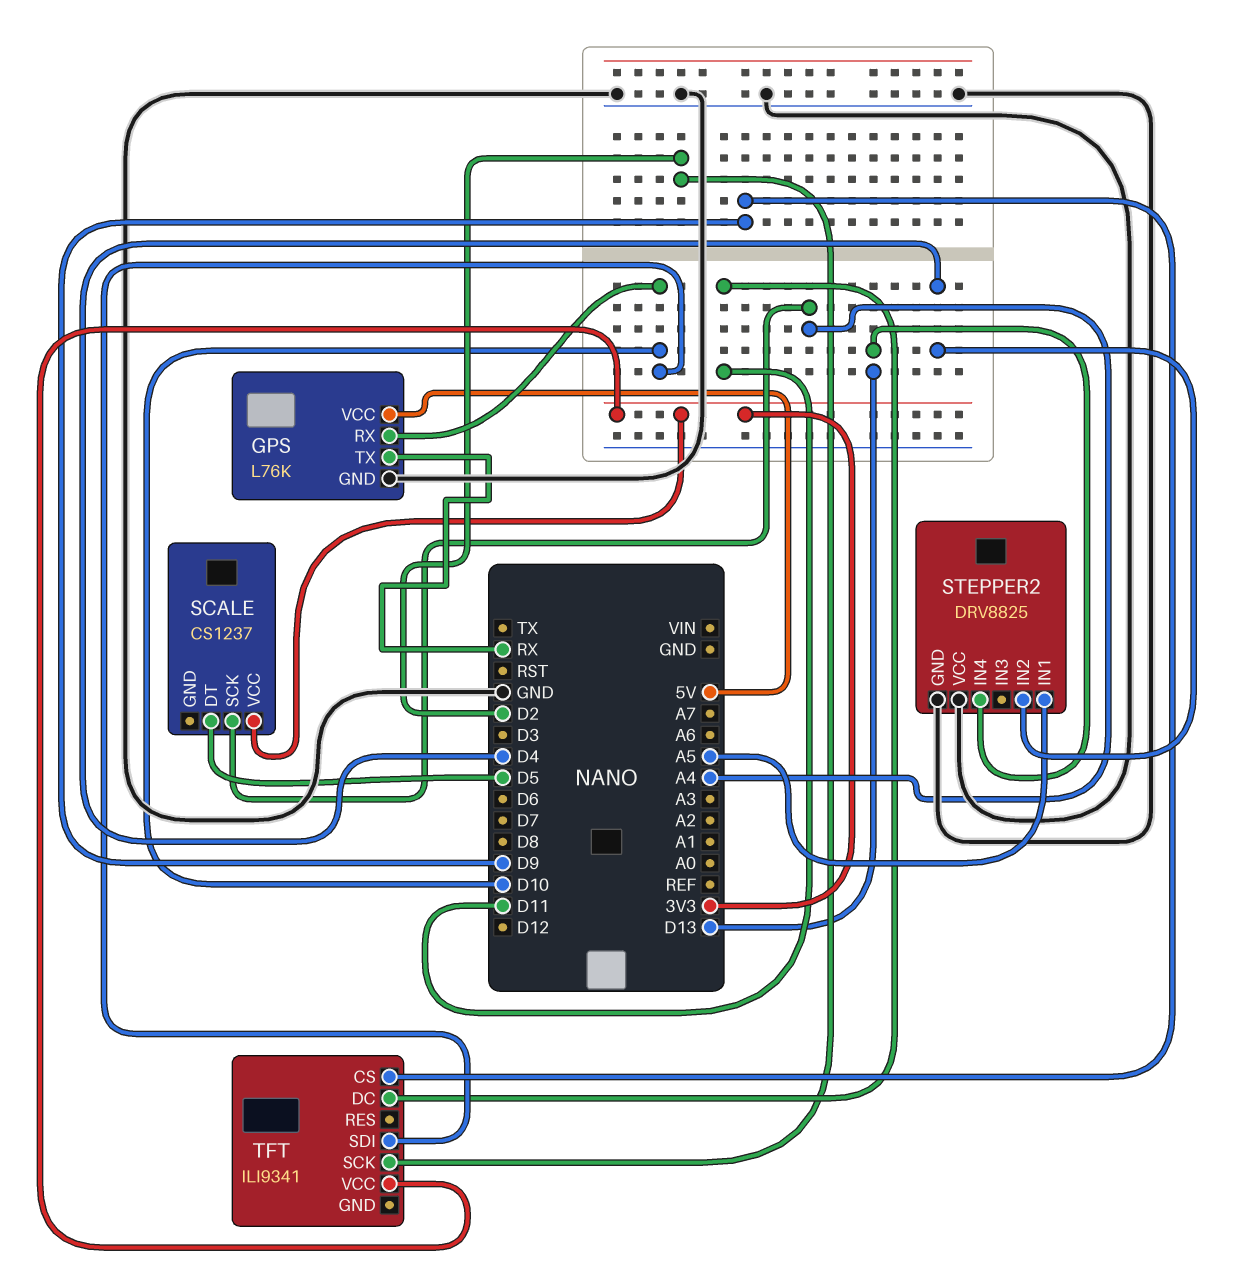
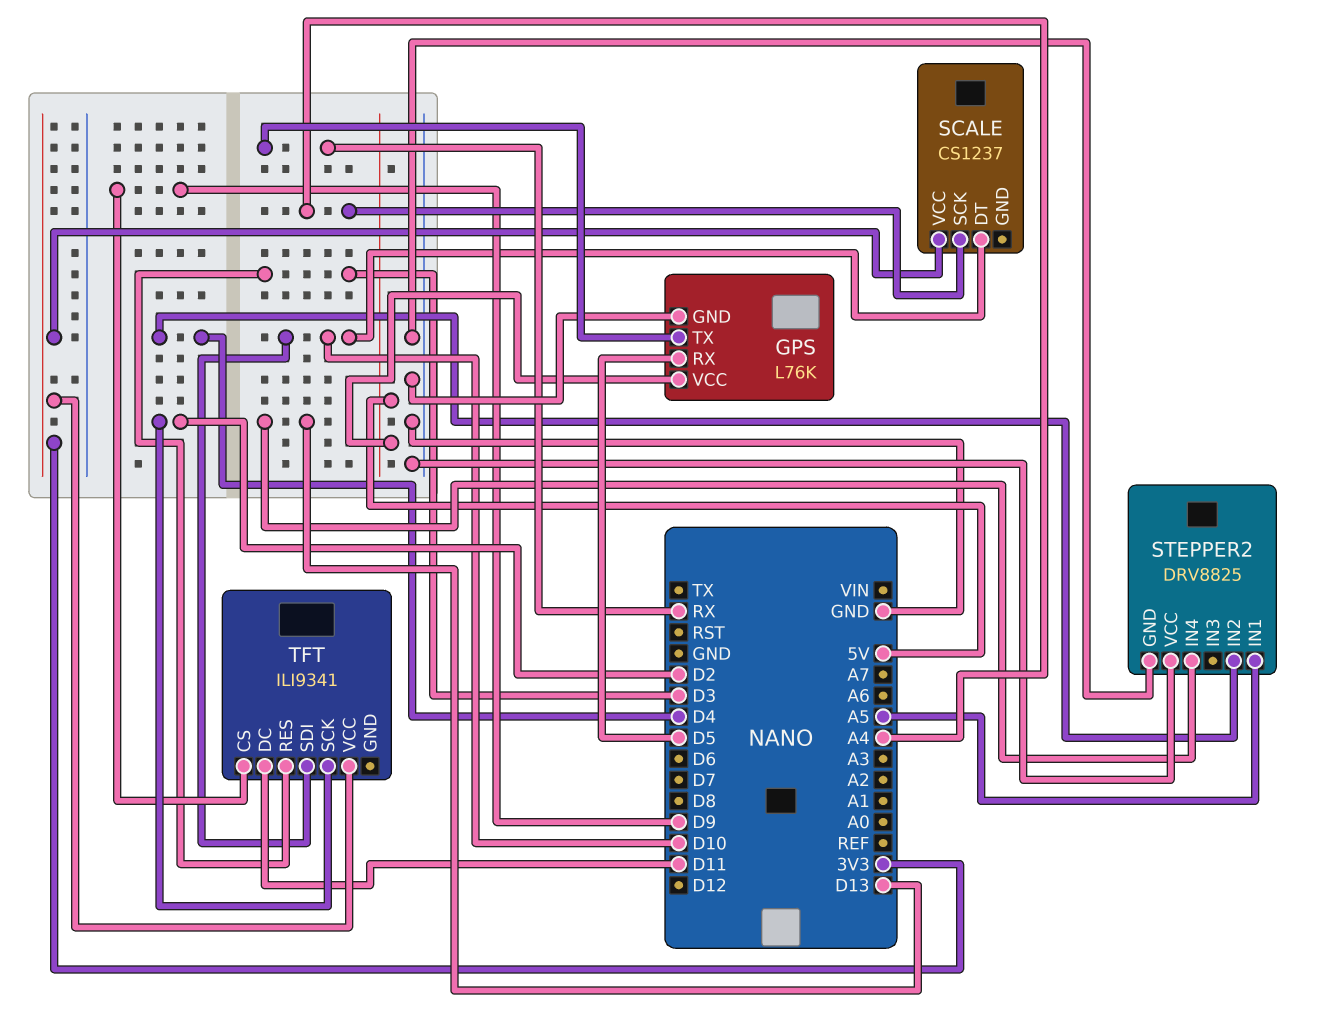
GPS pin RX: D10 -> D5
SCALE pin DT: D5 -> D10
TFT pin RES: none -> D3

